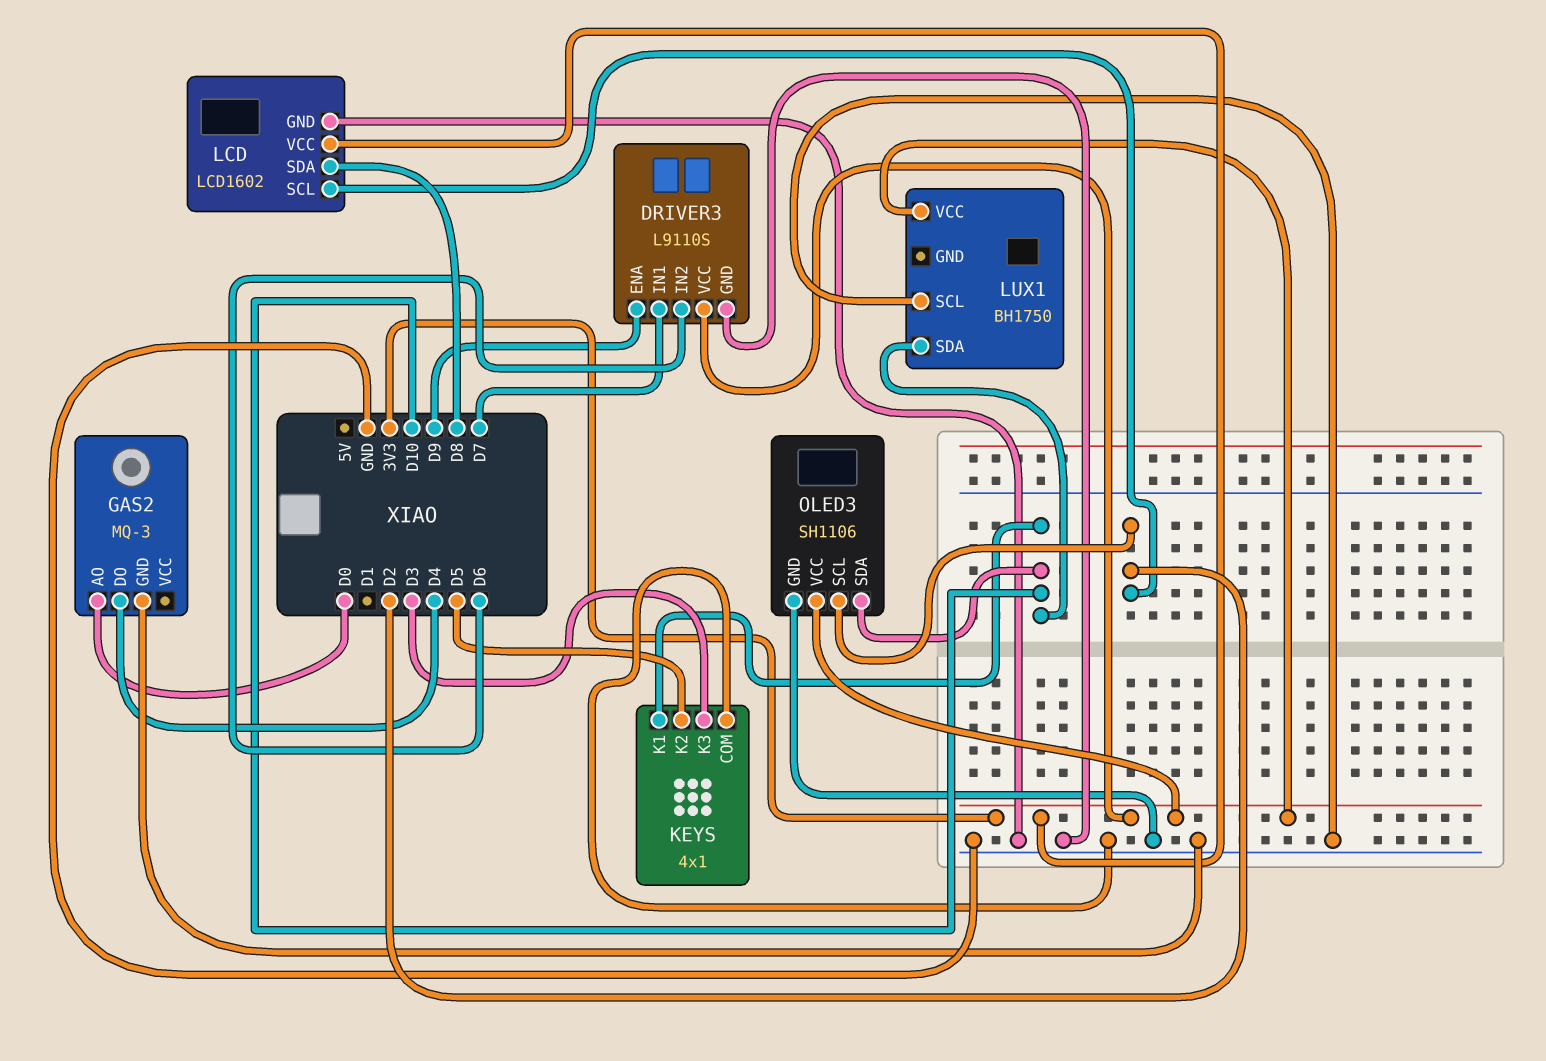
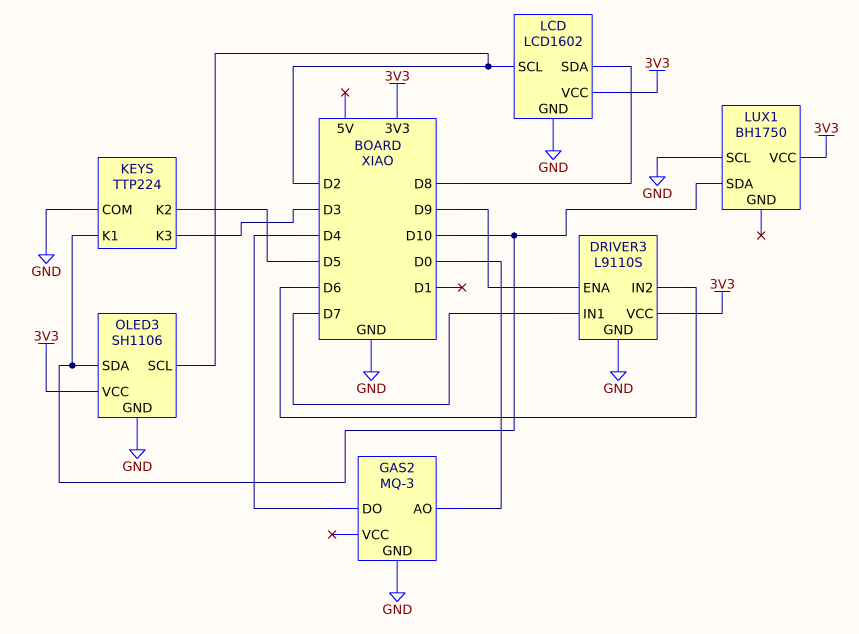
KEYS: 4x1 -> TTP224

